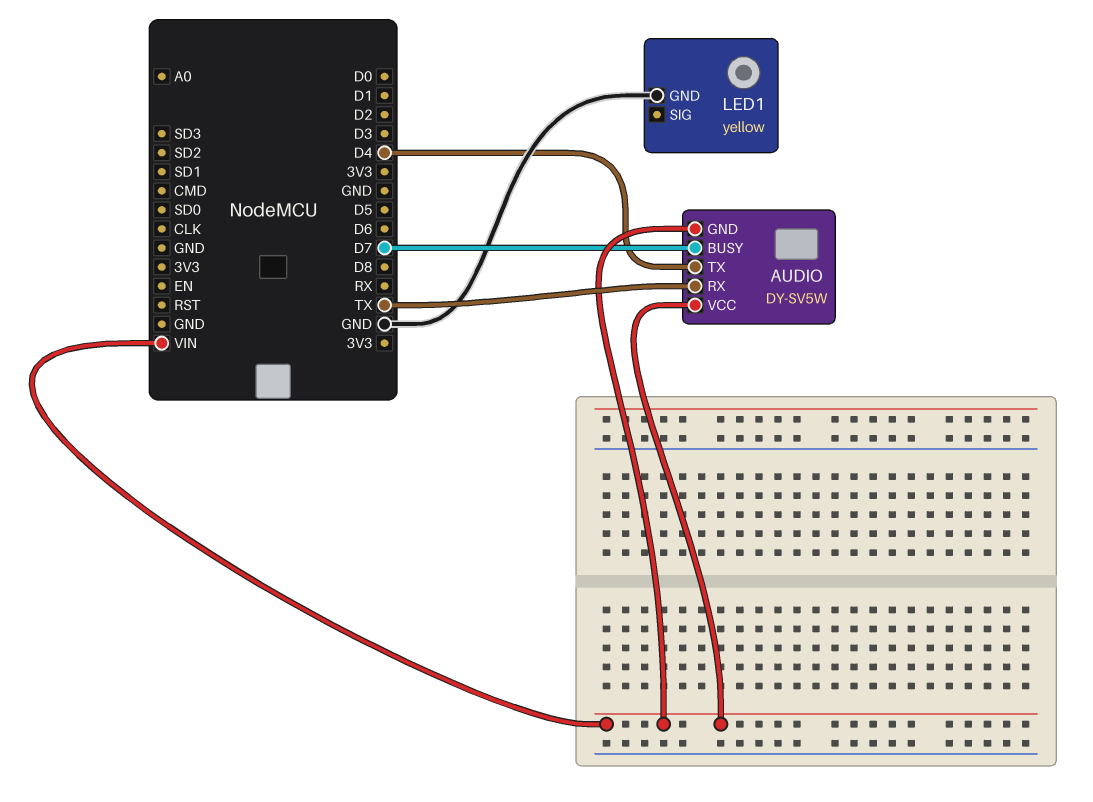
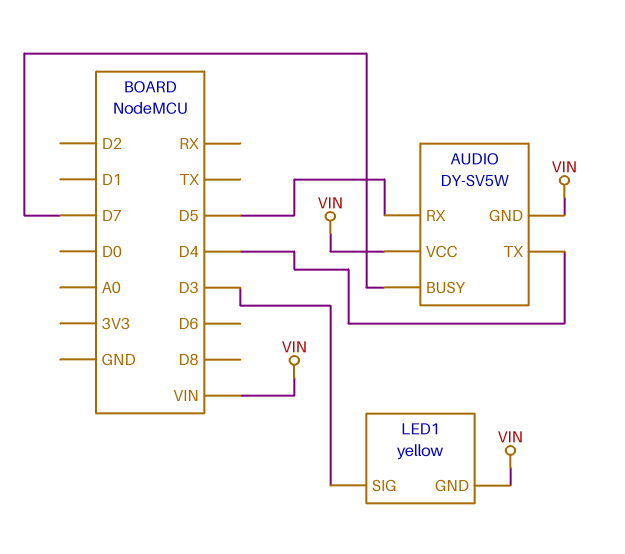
AUDIO pin RX: TX -> D5
LED1 pin GND: GND -> VIN
LED1 pin SIG: none -> D3

